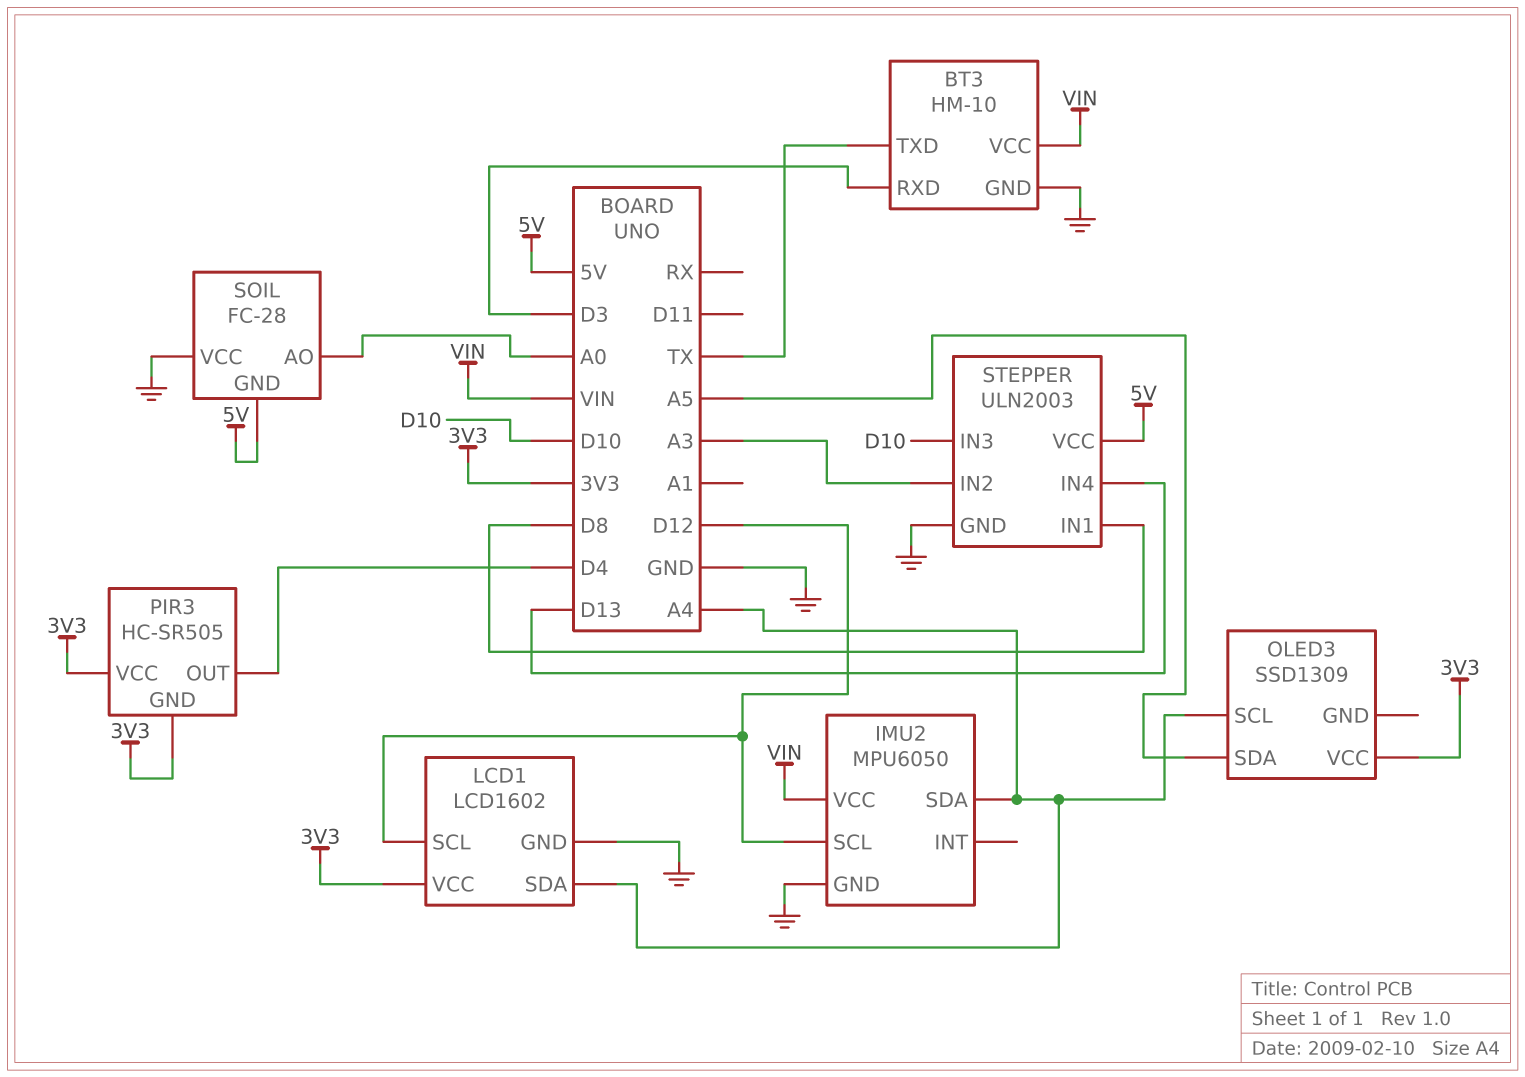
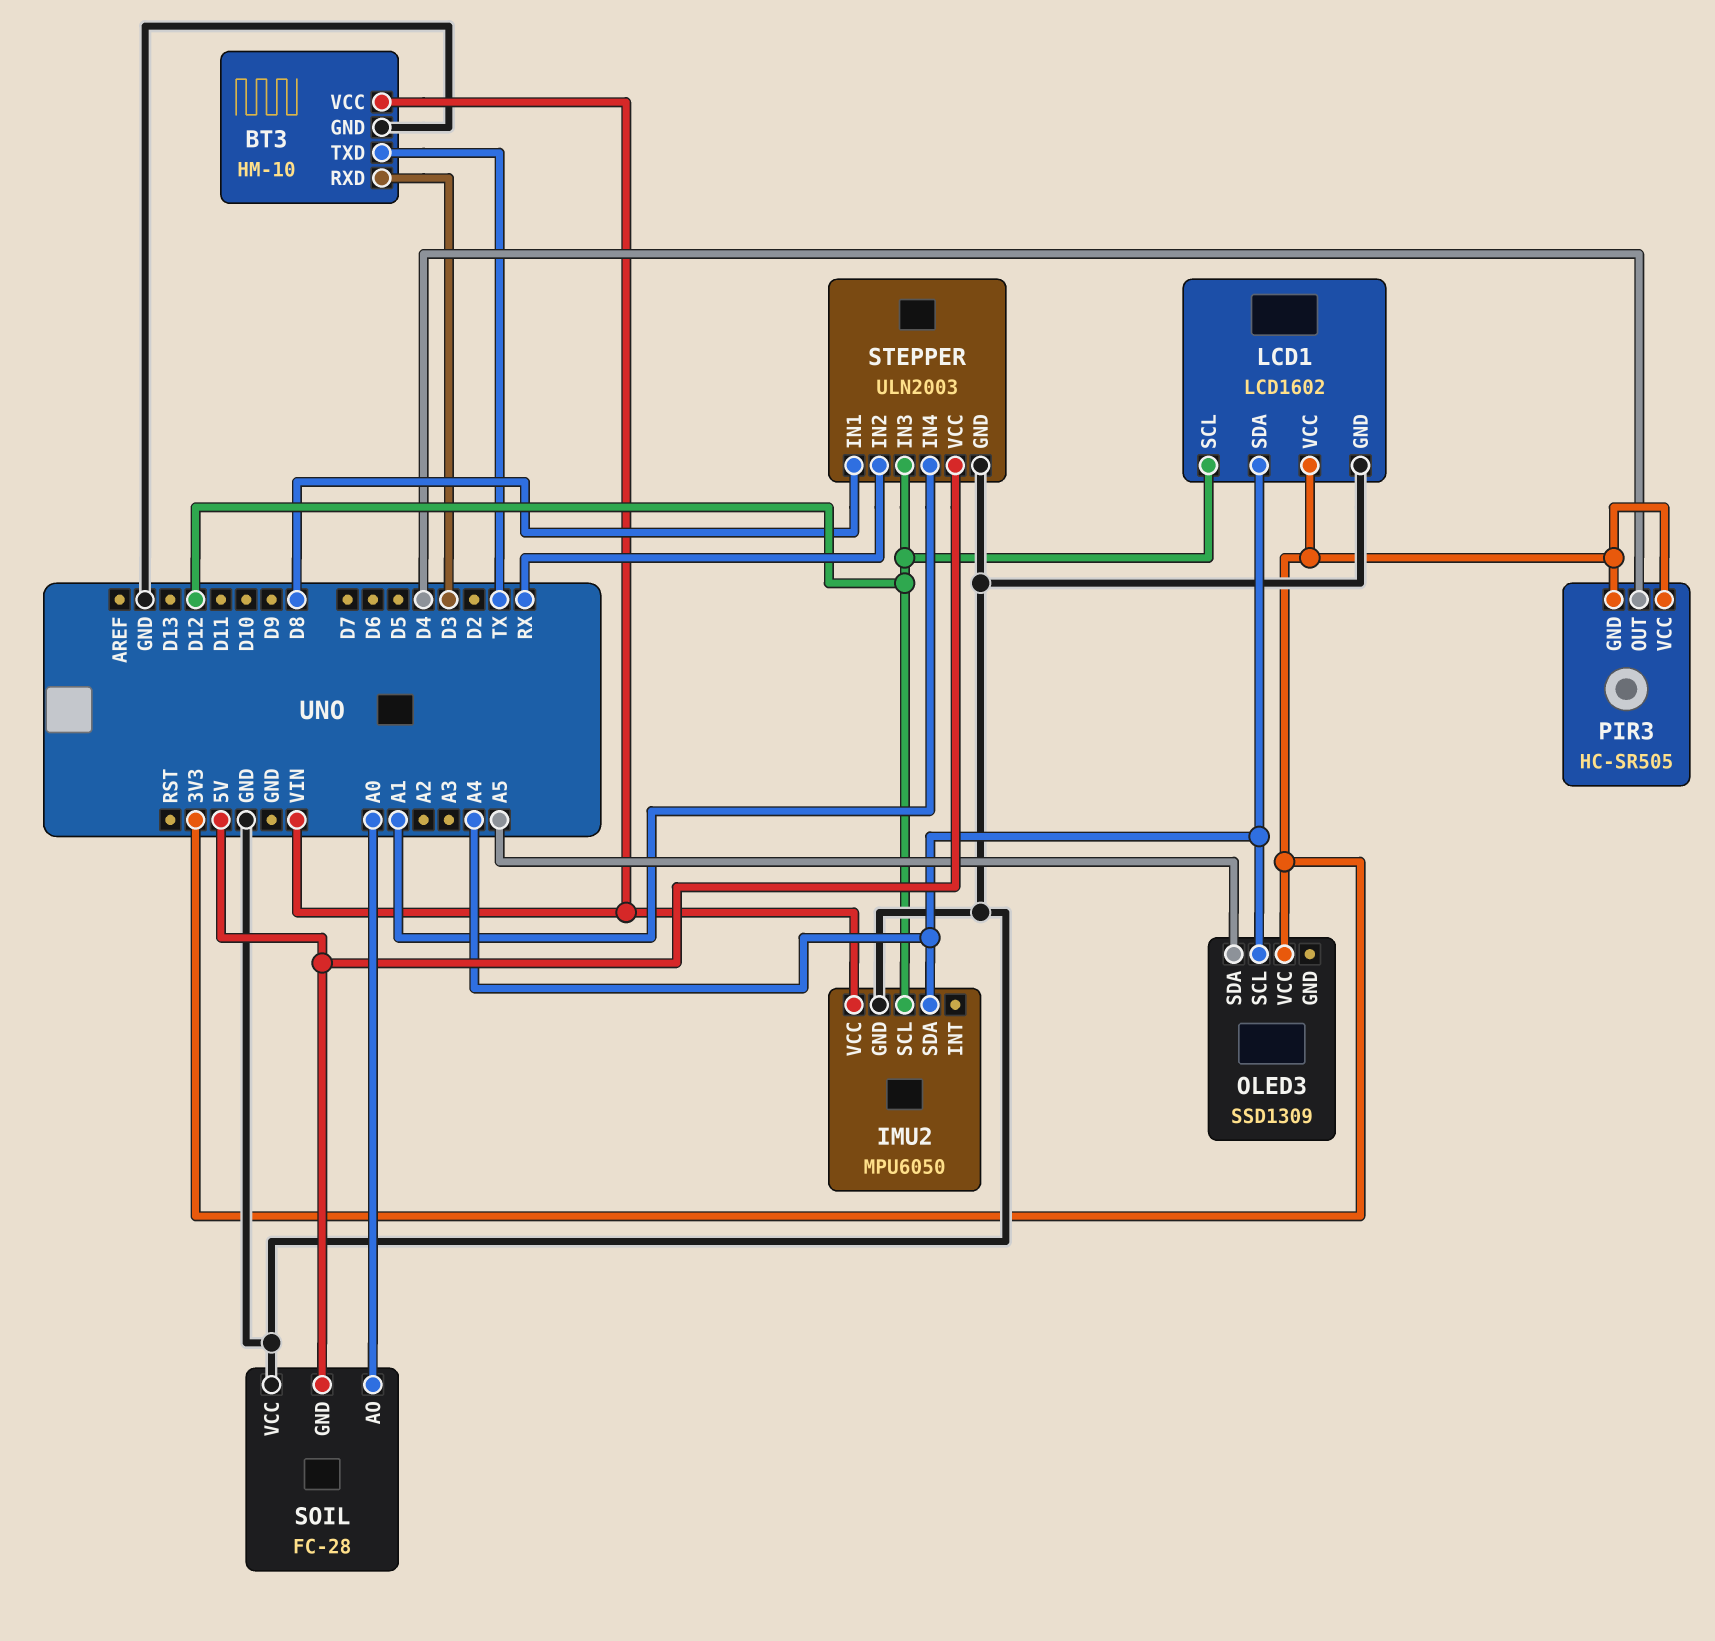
STEPPER pin IN2: A3 -> RX
STEPPER pin IN3: D10 -> D12
STEPPER pin IN4: D13 -> A1

